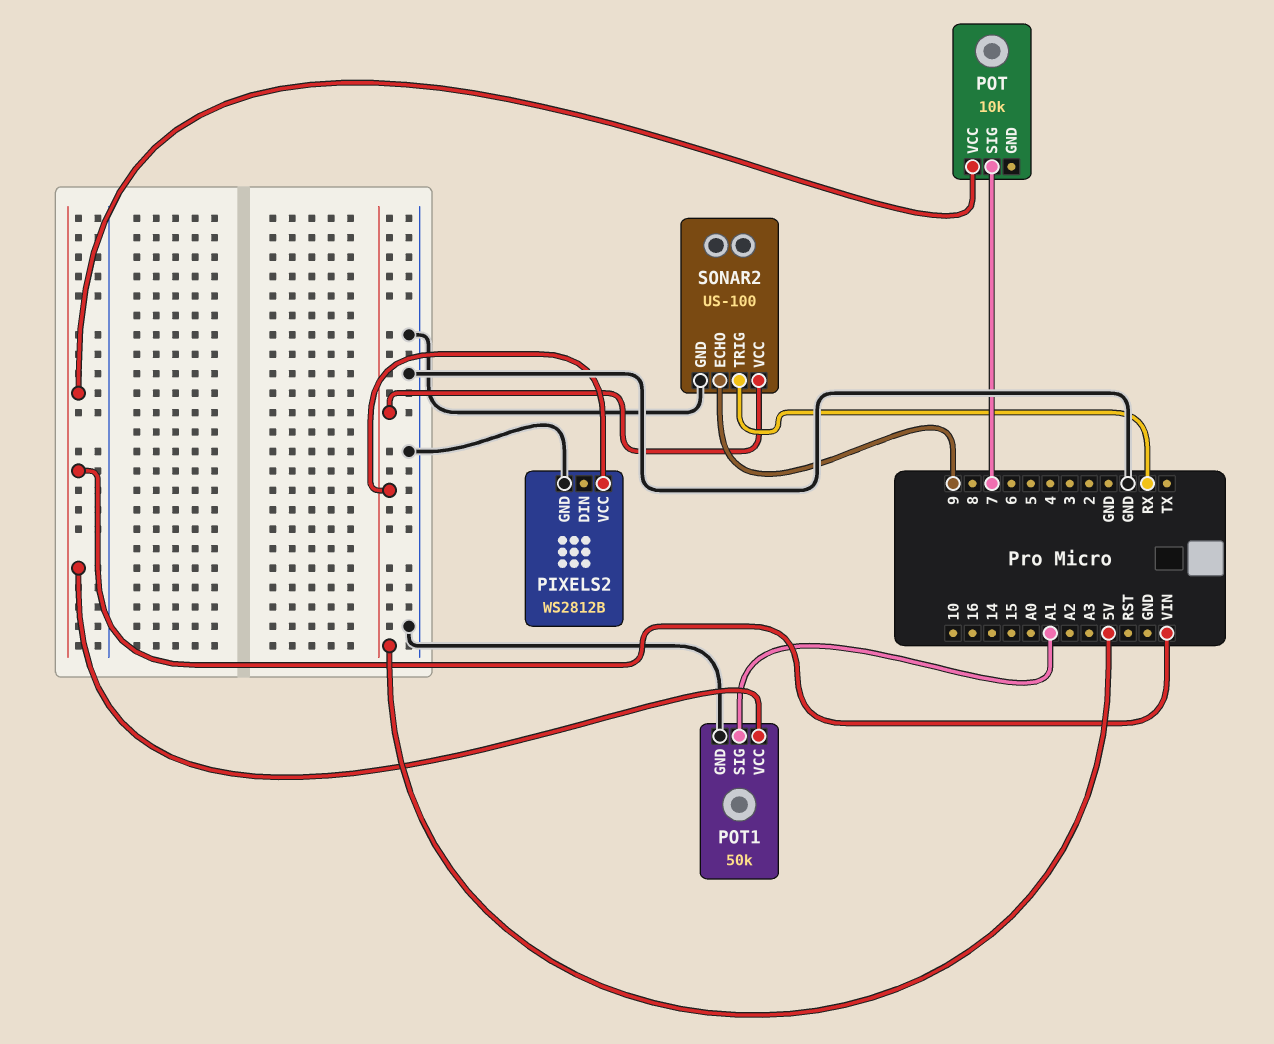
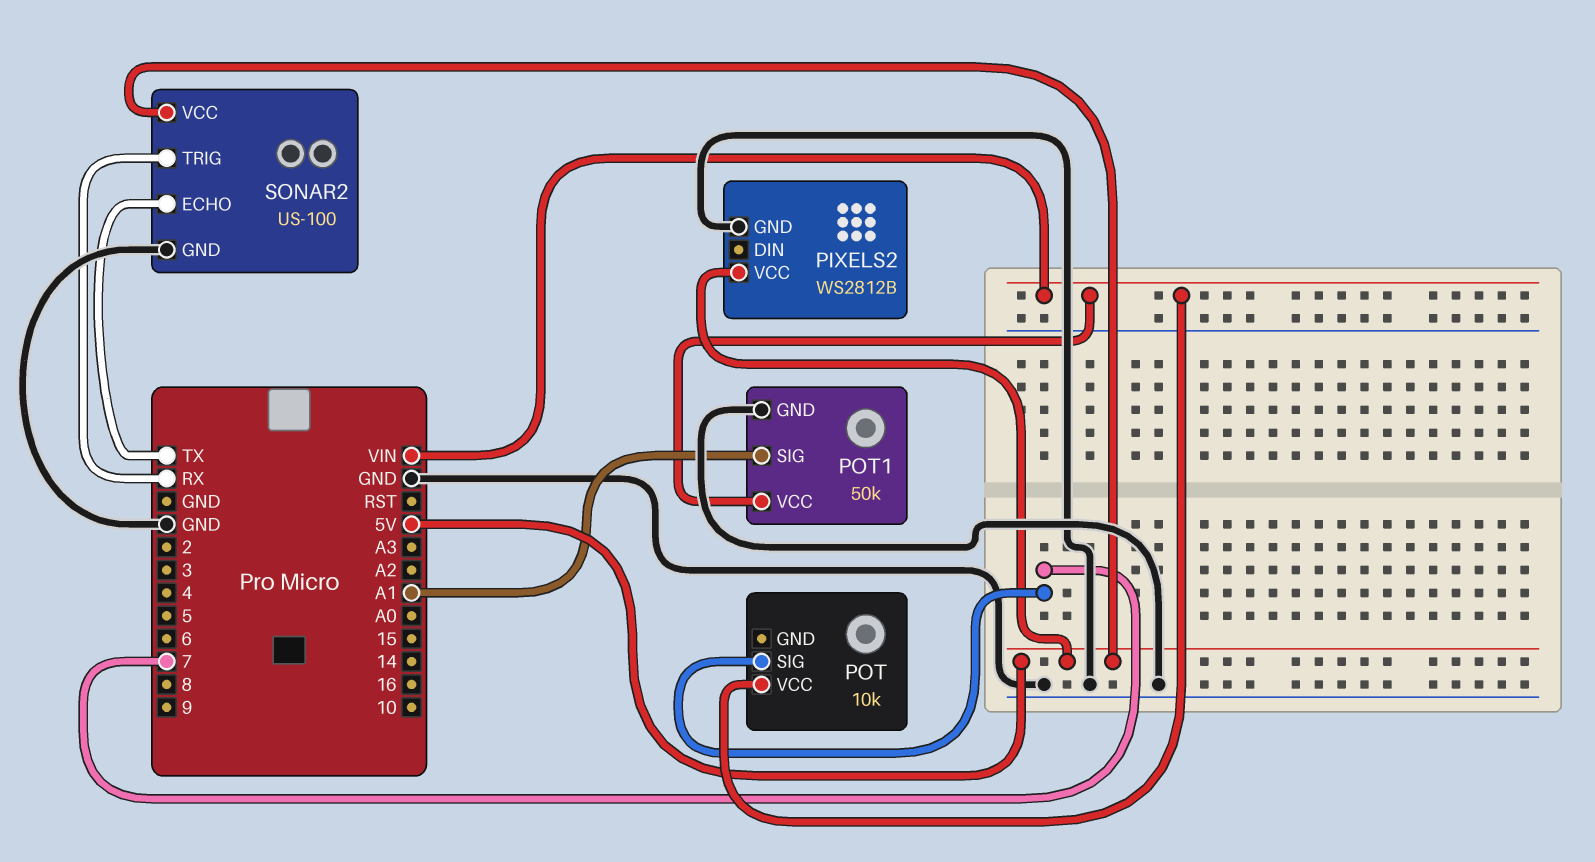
SONAR2 pin ECHO: 9 -> TX

